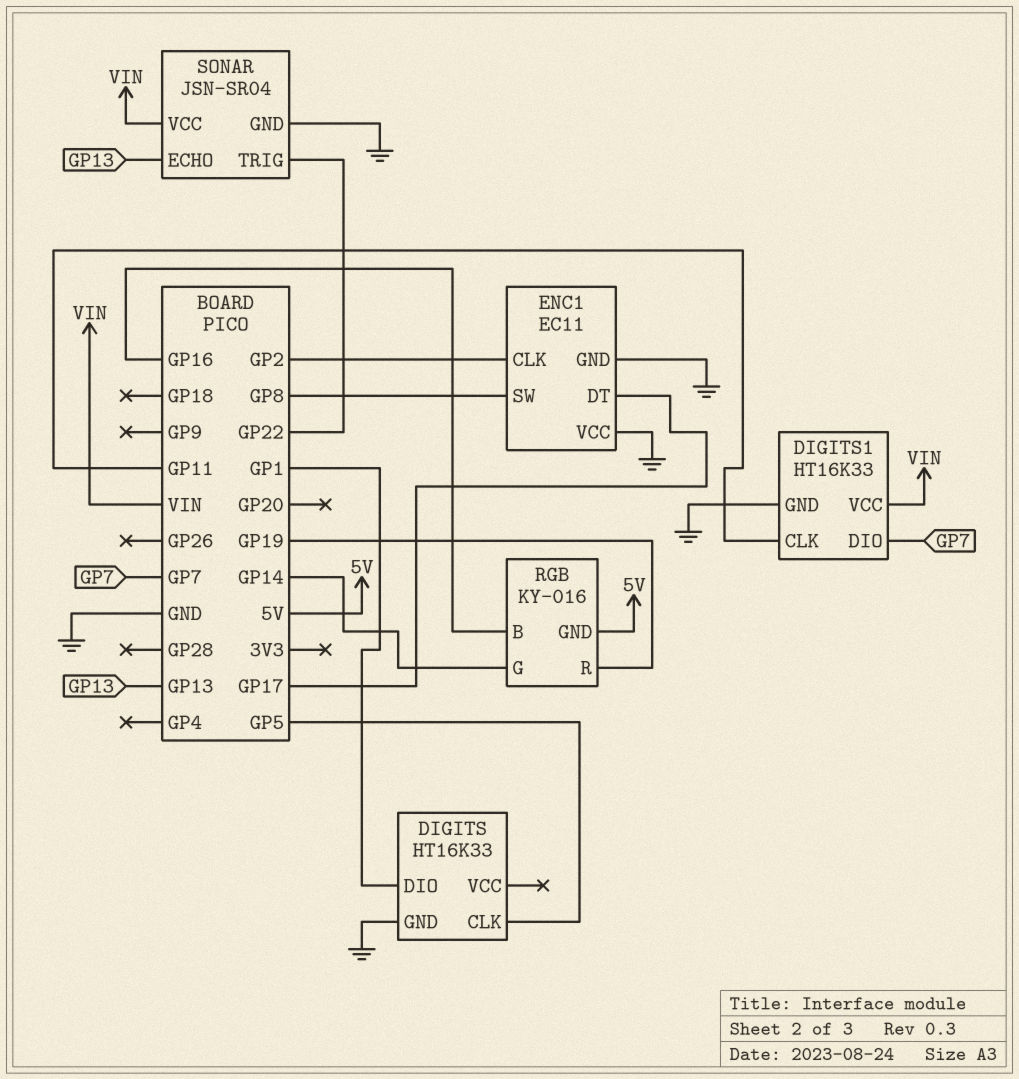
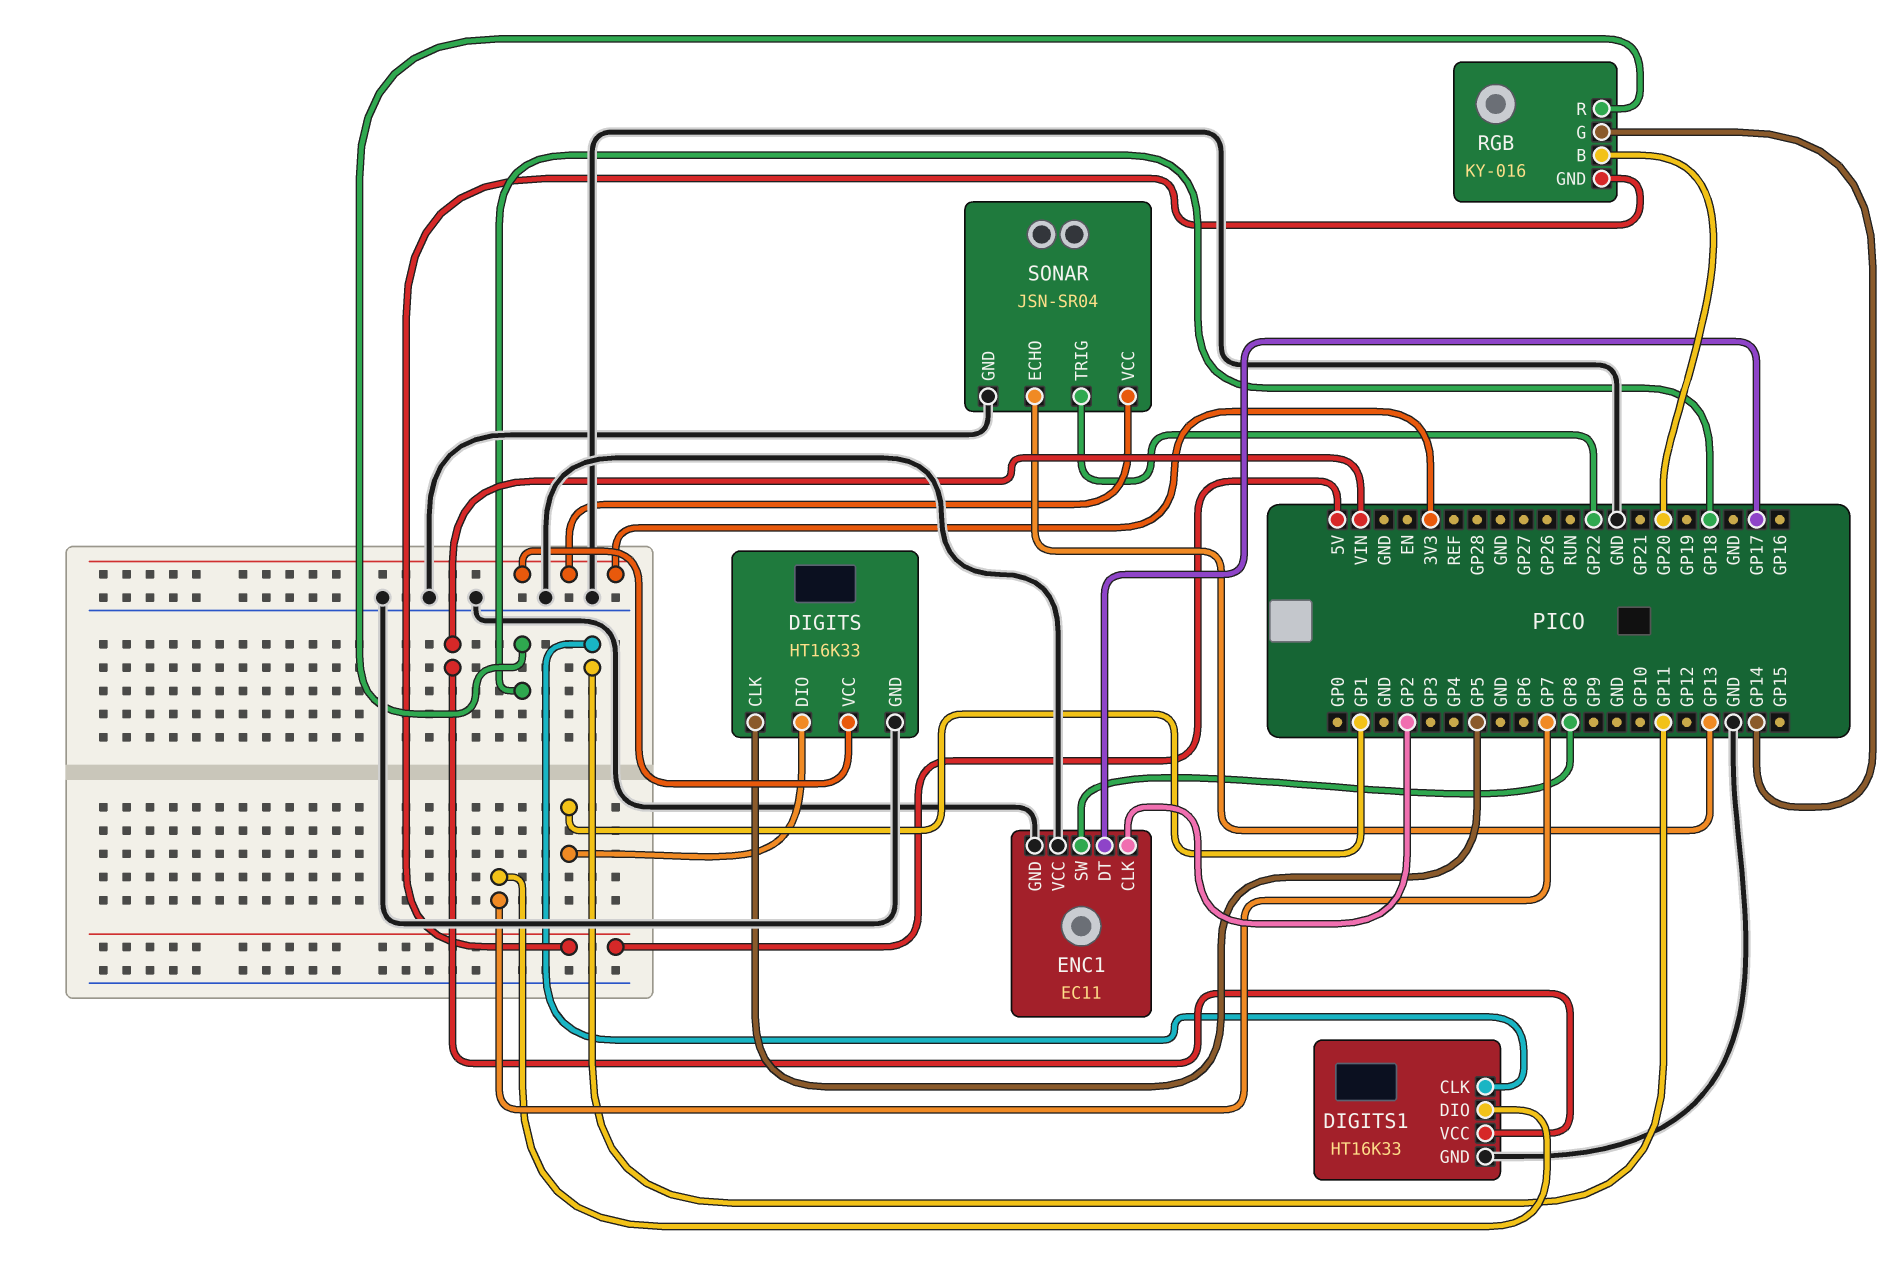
DIGITS pin VCC: none -> 3V3
RGB pin B: GP16 -> GP20
RGB pin R: GP19 -> GP18
SONAR pin VCC: VIN -> 3V3

